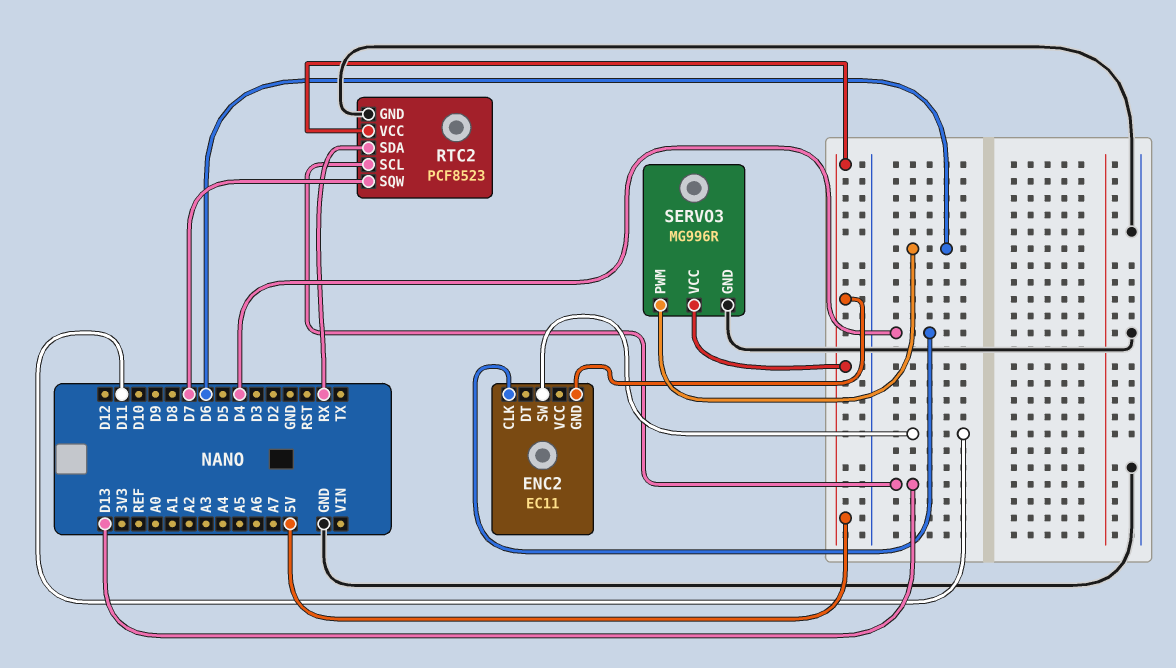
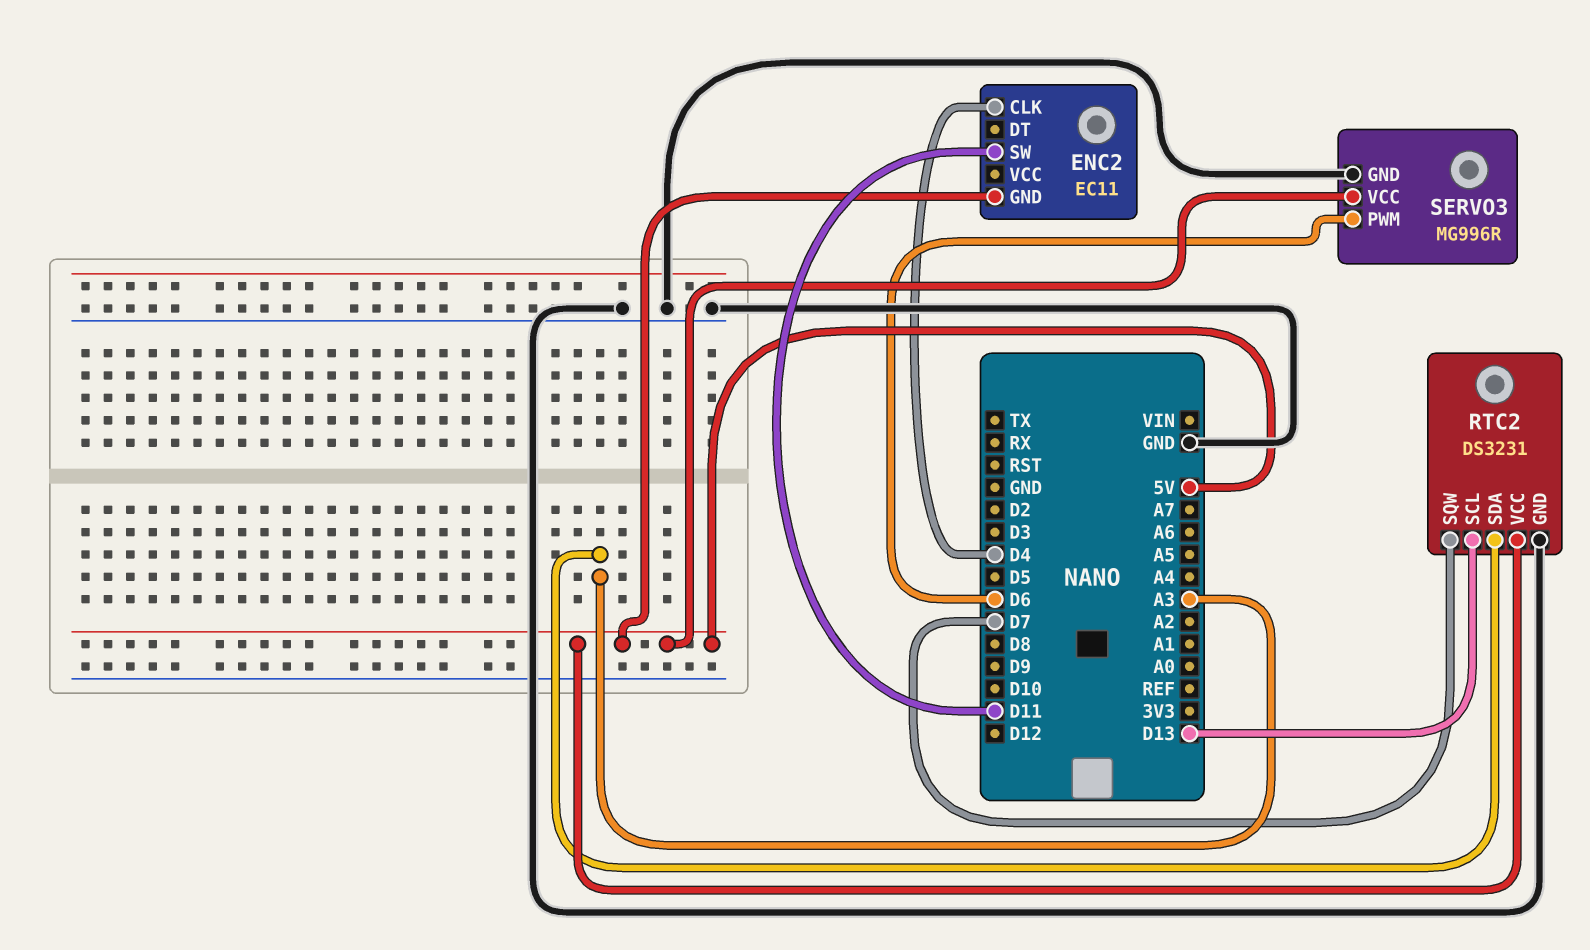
RTC2: PCF8523 -> DS3231
RTC2 pin SDA: RX -> A3

